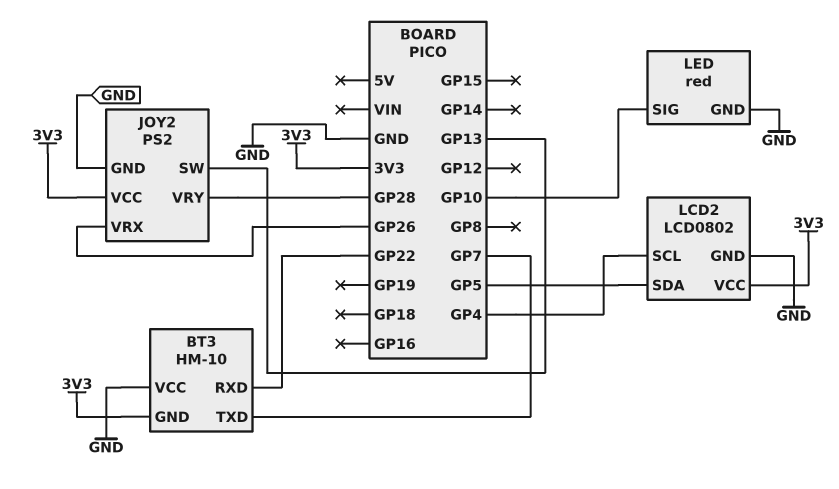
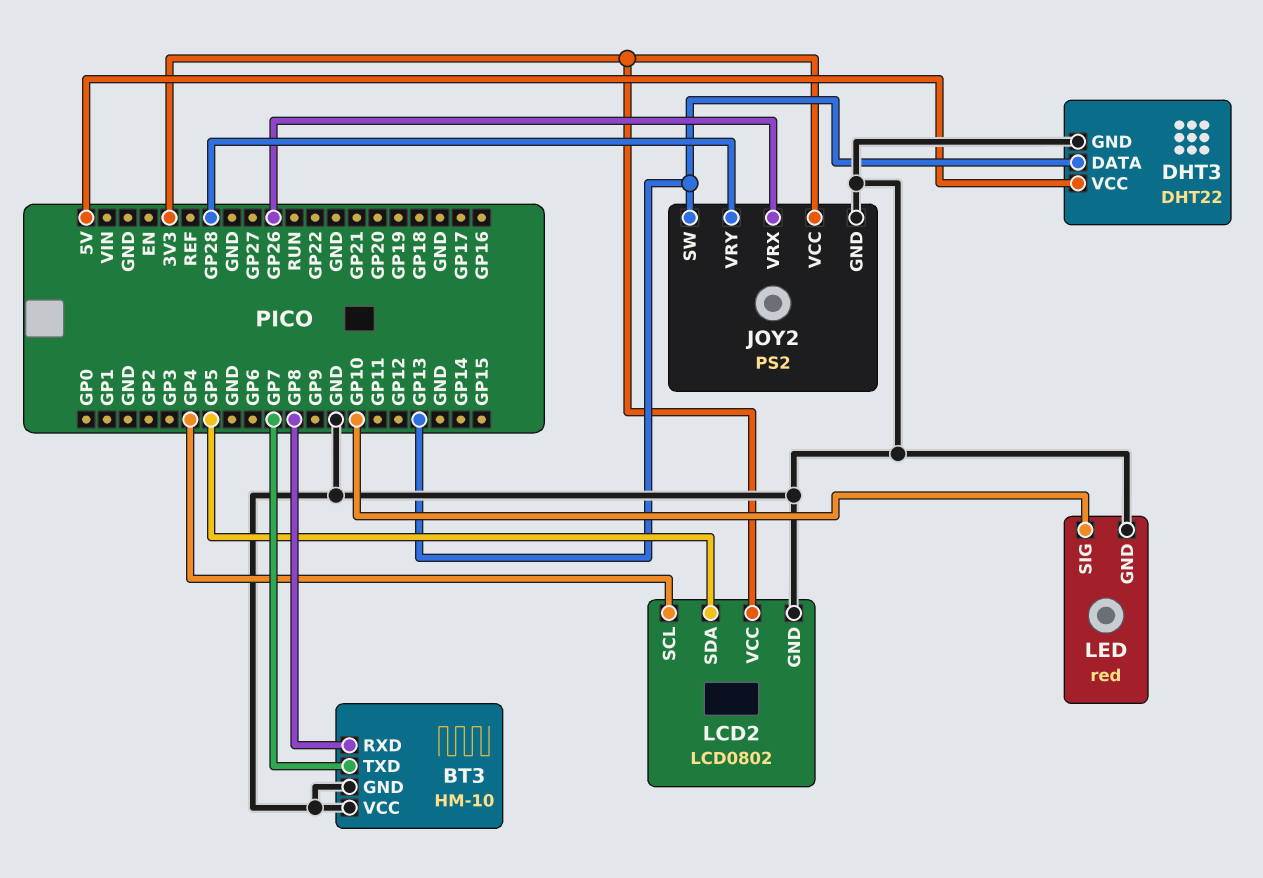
BT3 pin GND: 3V3 -> GND
BT3 pin RXD: GP22 -> GP8
DHT3: none -> DHT22
DHT3 pin DATA: none -> GP13
DHT3 pin GND: none -> GND
DHT3 pin VCC: none -> 5V

